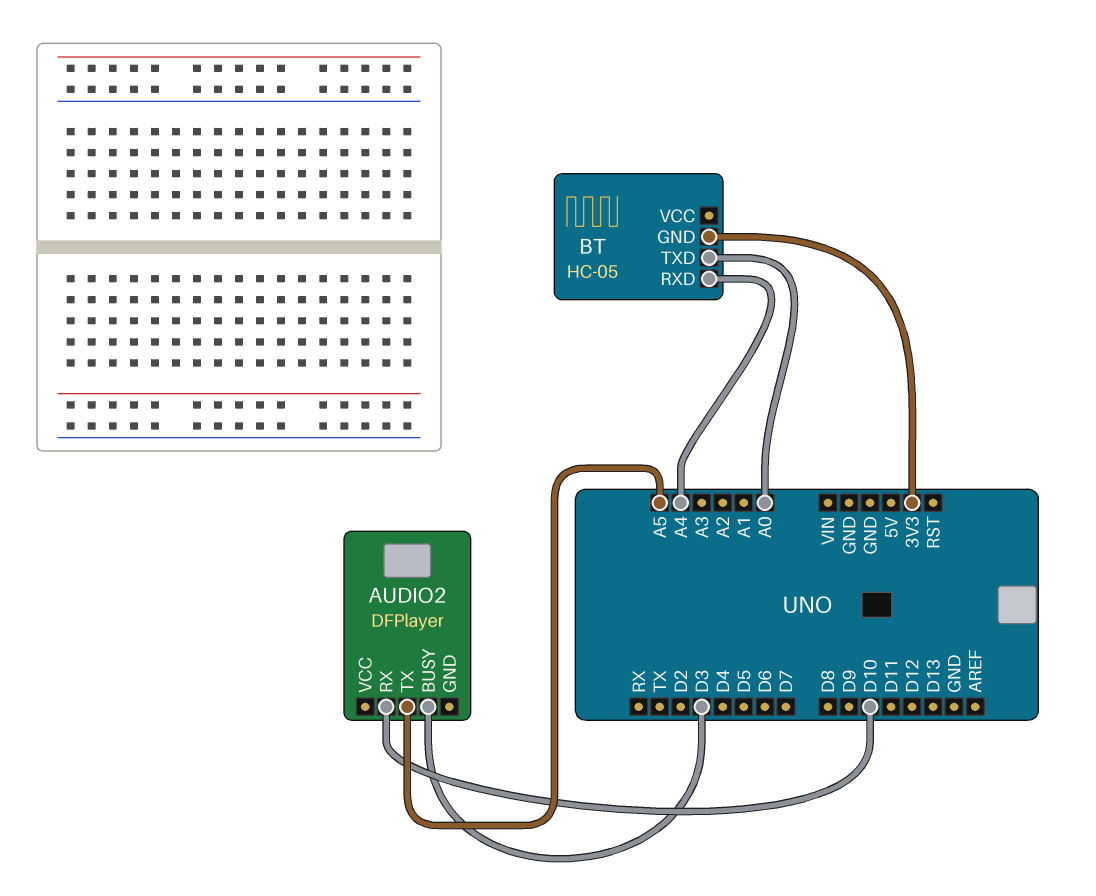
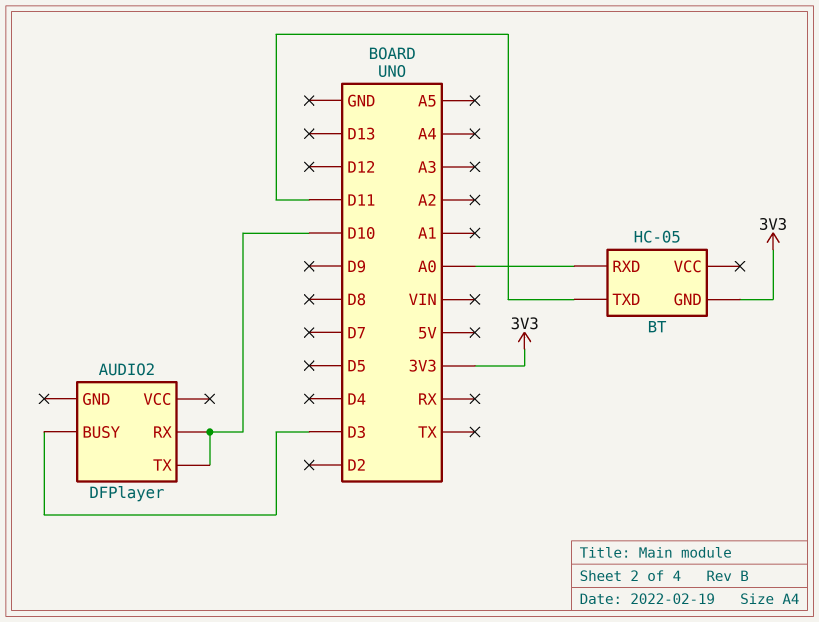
AUDIO2 pin TX: A5 -> D10
BT pin RXD: A4 -> A0
BT pin TXD: A0 -> D11

